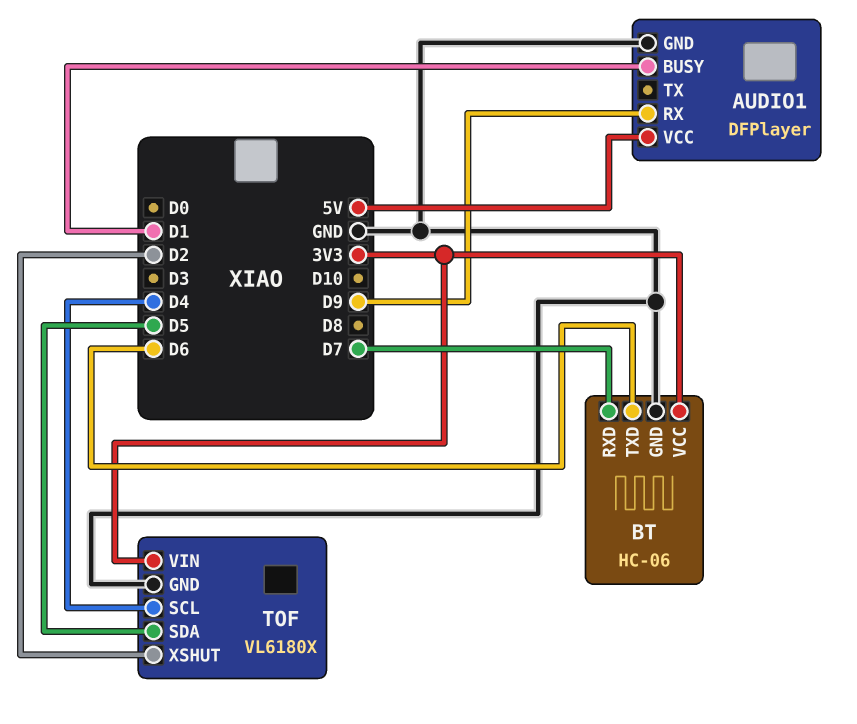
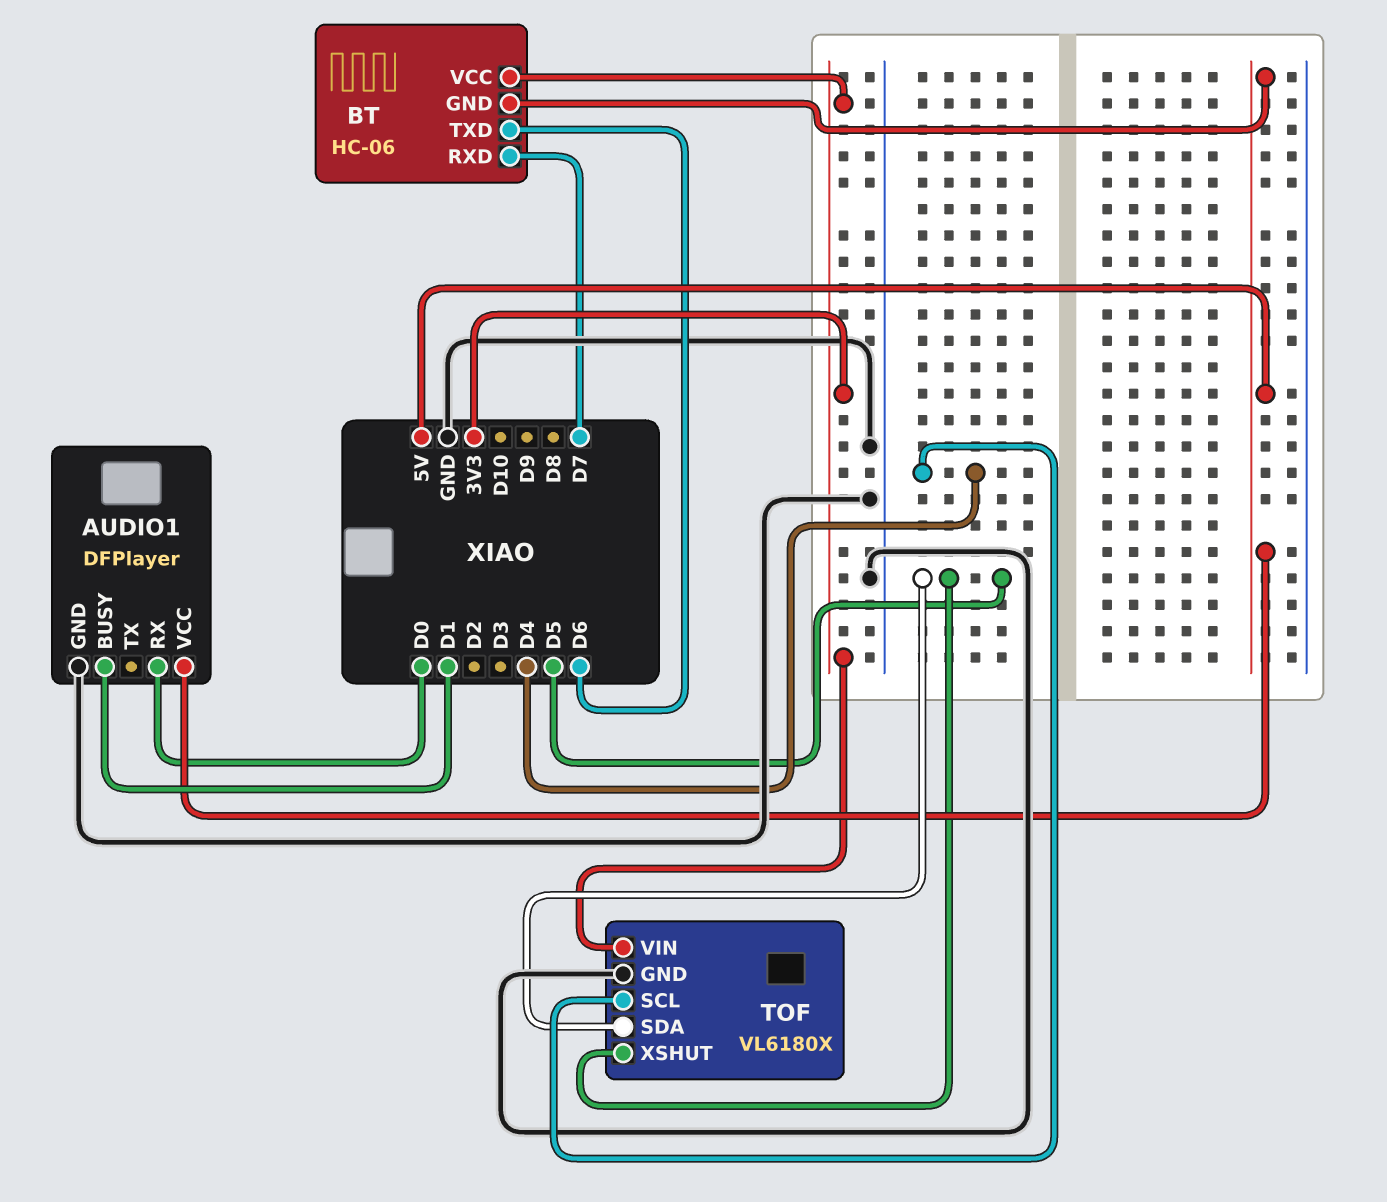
AUDIO1 pin RX: D9 -> D0
BT pin GND: GND -> 5V
TOF pin XSHUT: D2 -> D5

